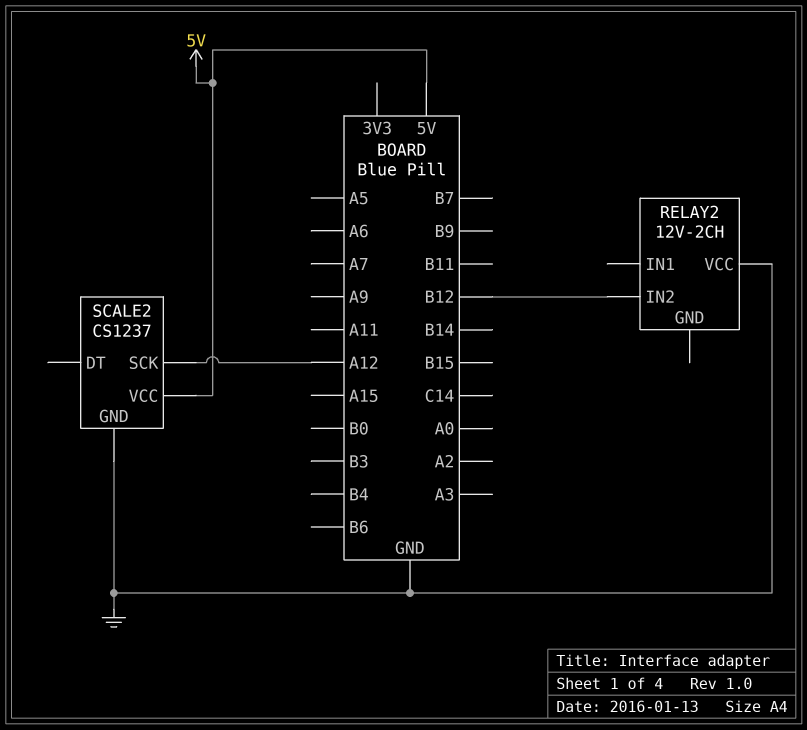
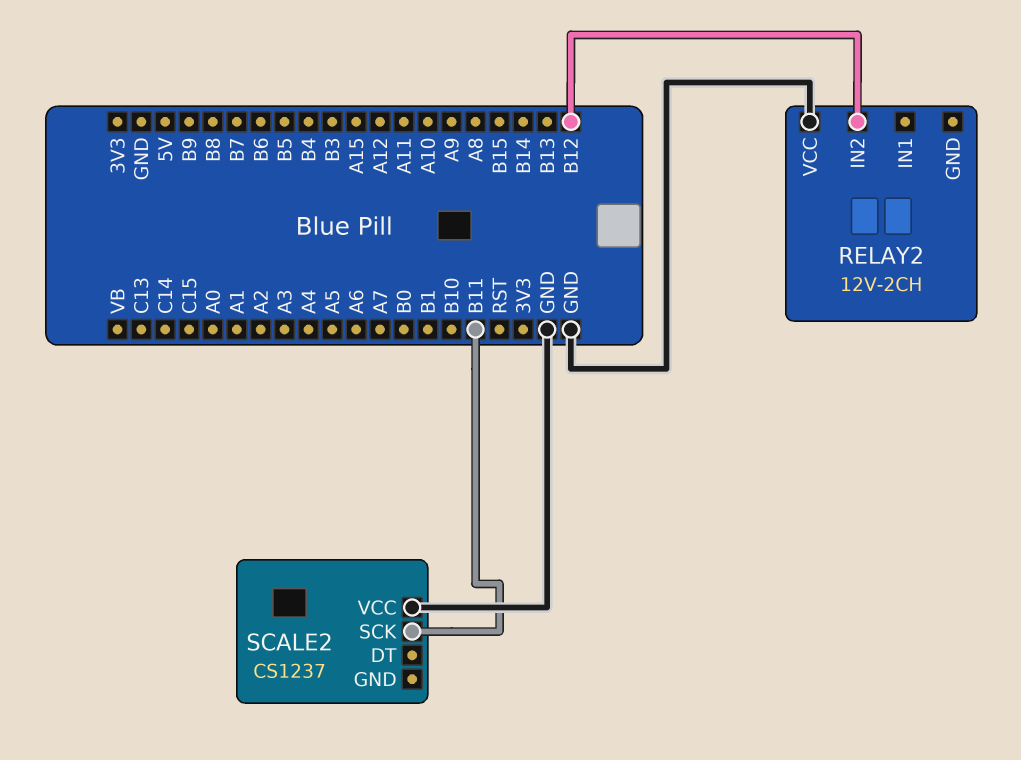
SCALE2 pin GND: GND -> none
SCALE2 pin SCK: A12 -> B11
SCALE2 pin VCC: 5V -> GND

